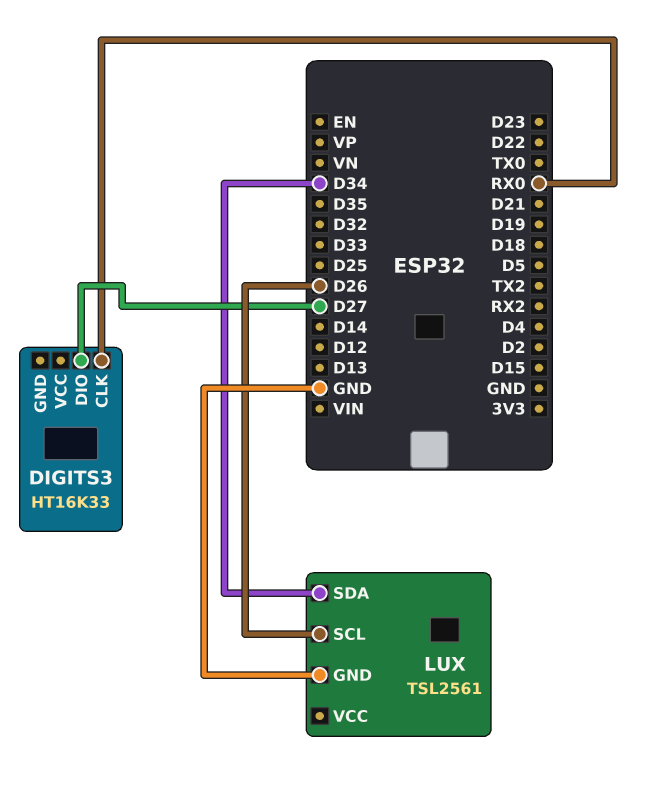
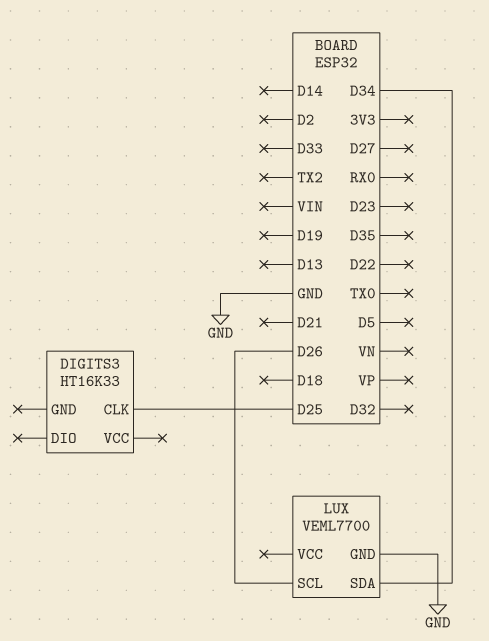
DIGITS3 pin CLK: RX0 -> D25
DIGITS3 pin DIO: D27 -> none
LUX: TSL2561 -> VEML7700

